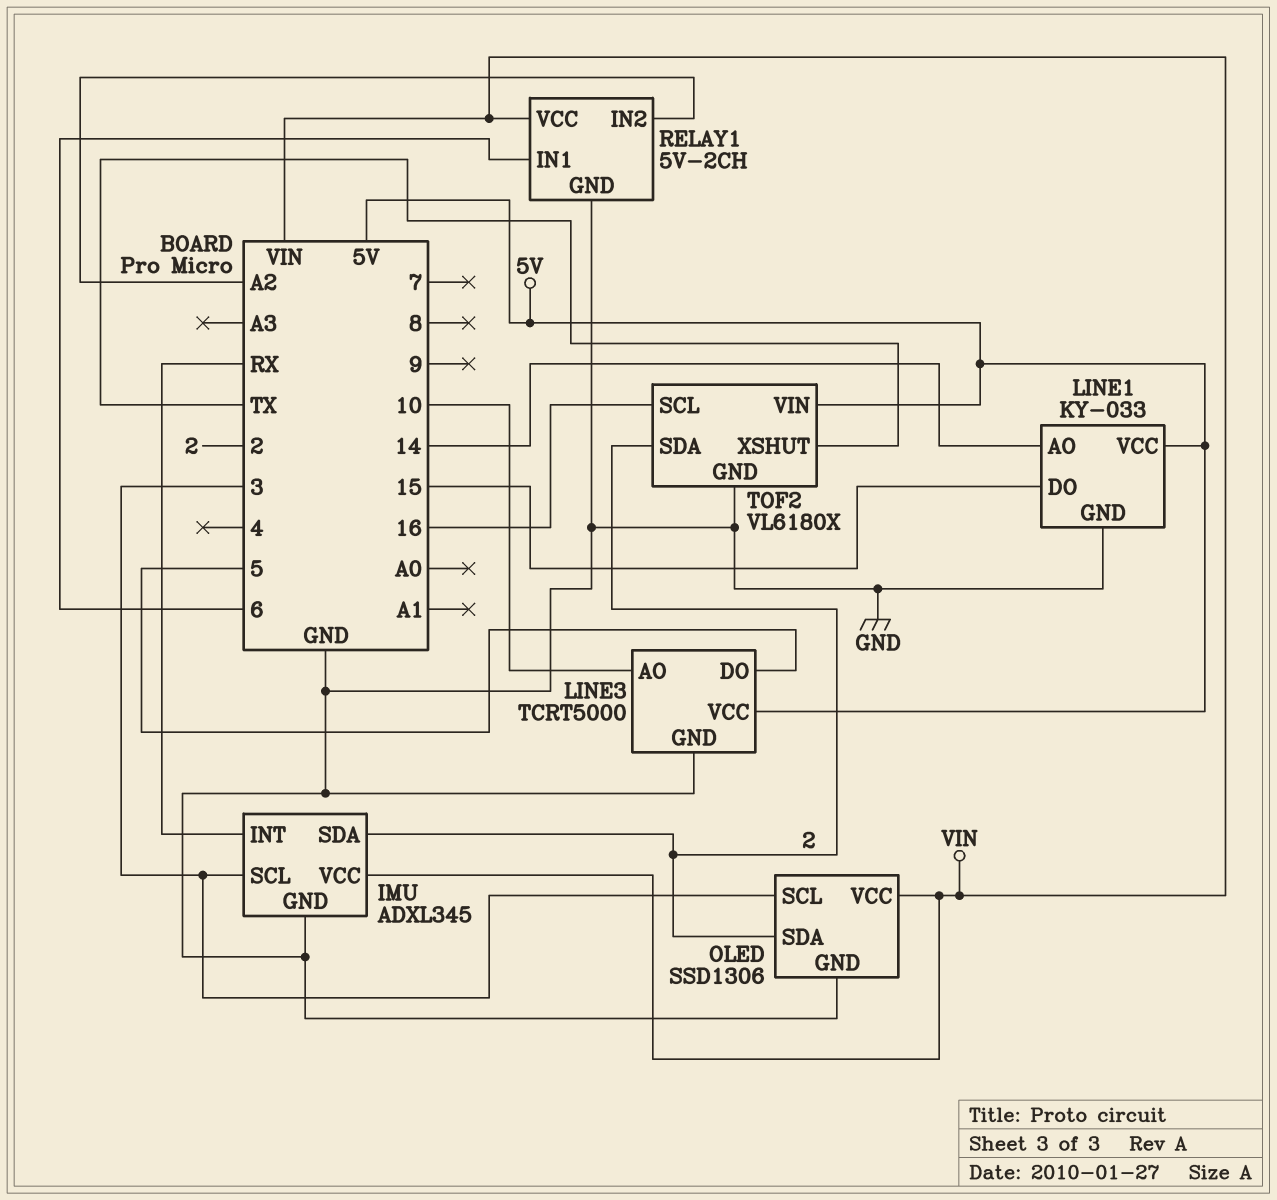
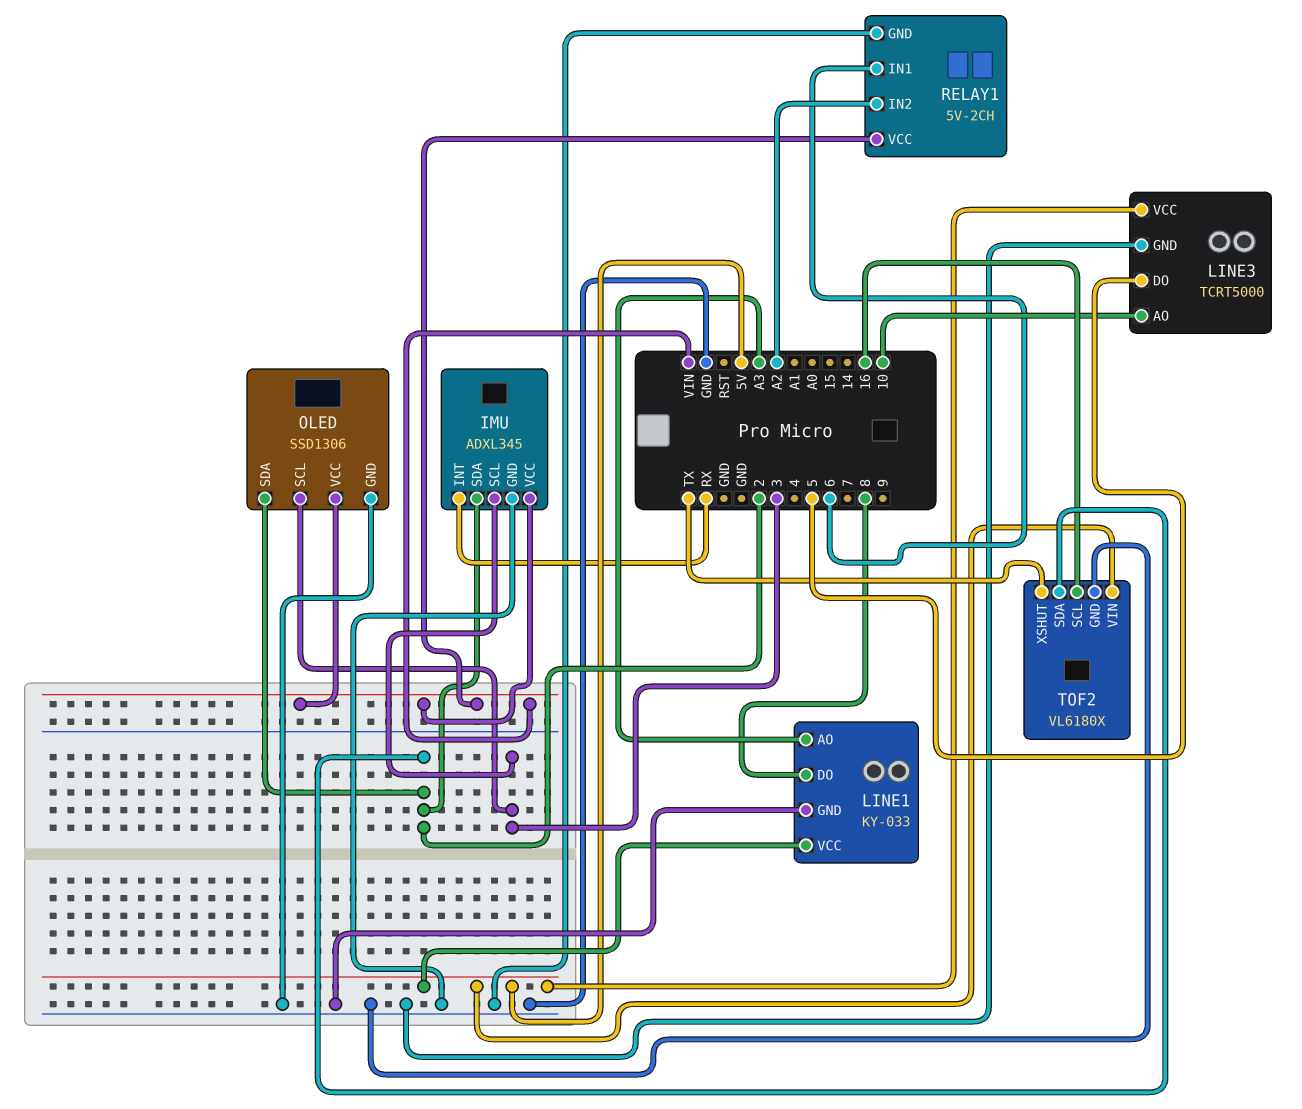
LINE1 pin AO: 14 -> A3
LINE1 pin DO: 15 -> 8

